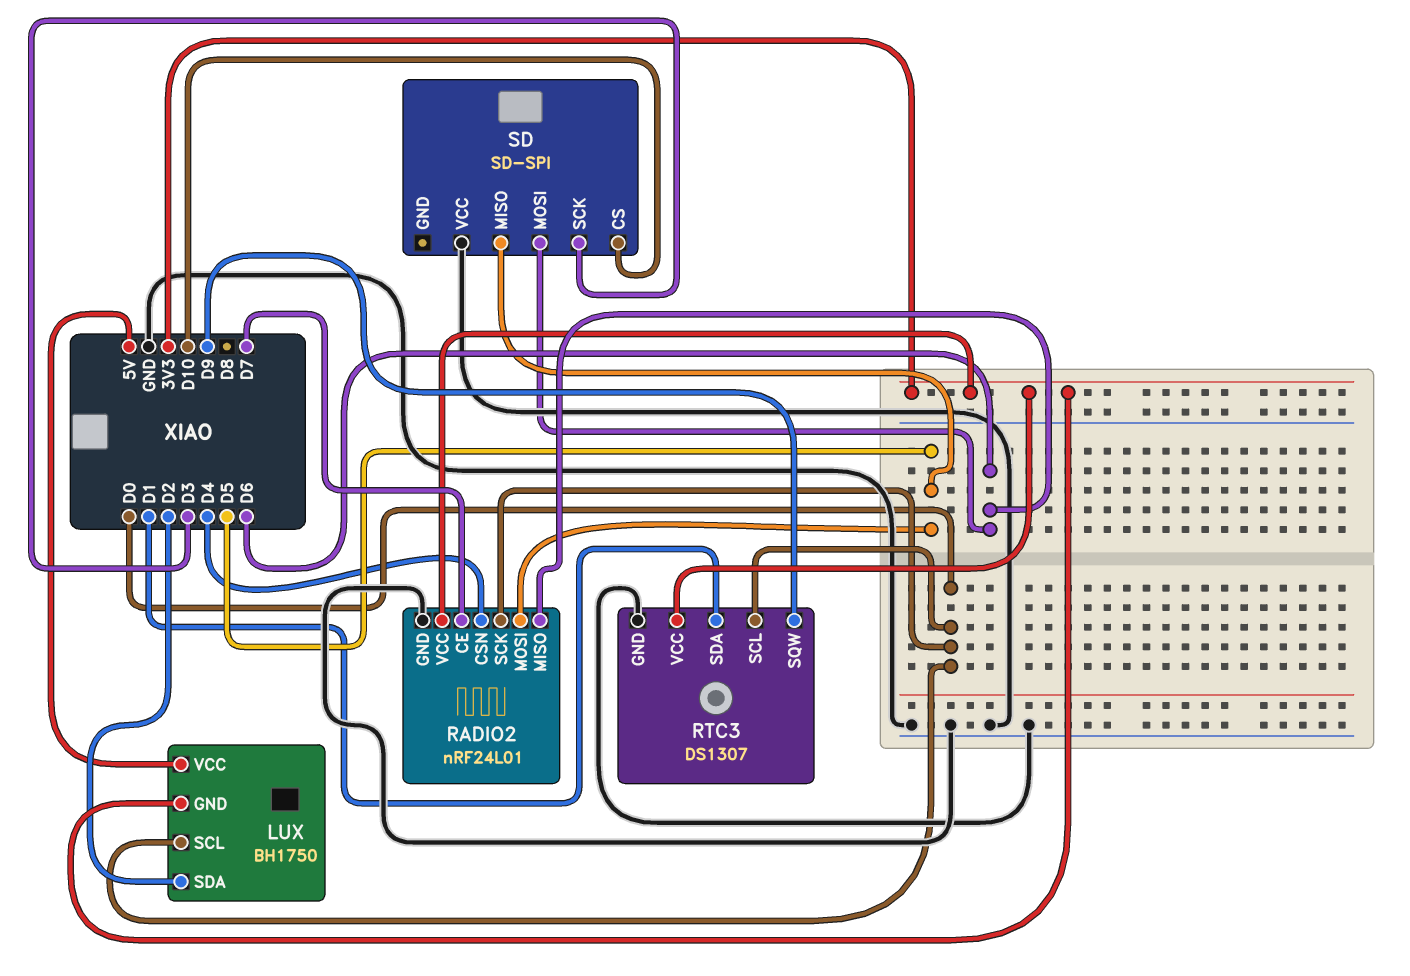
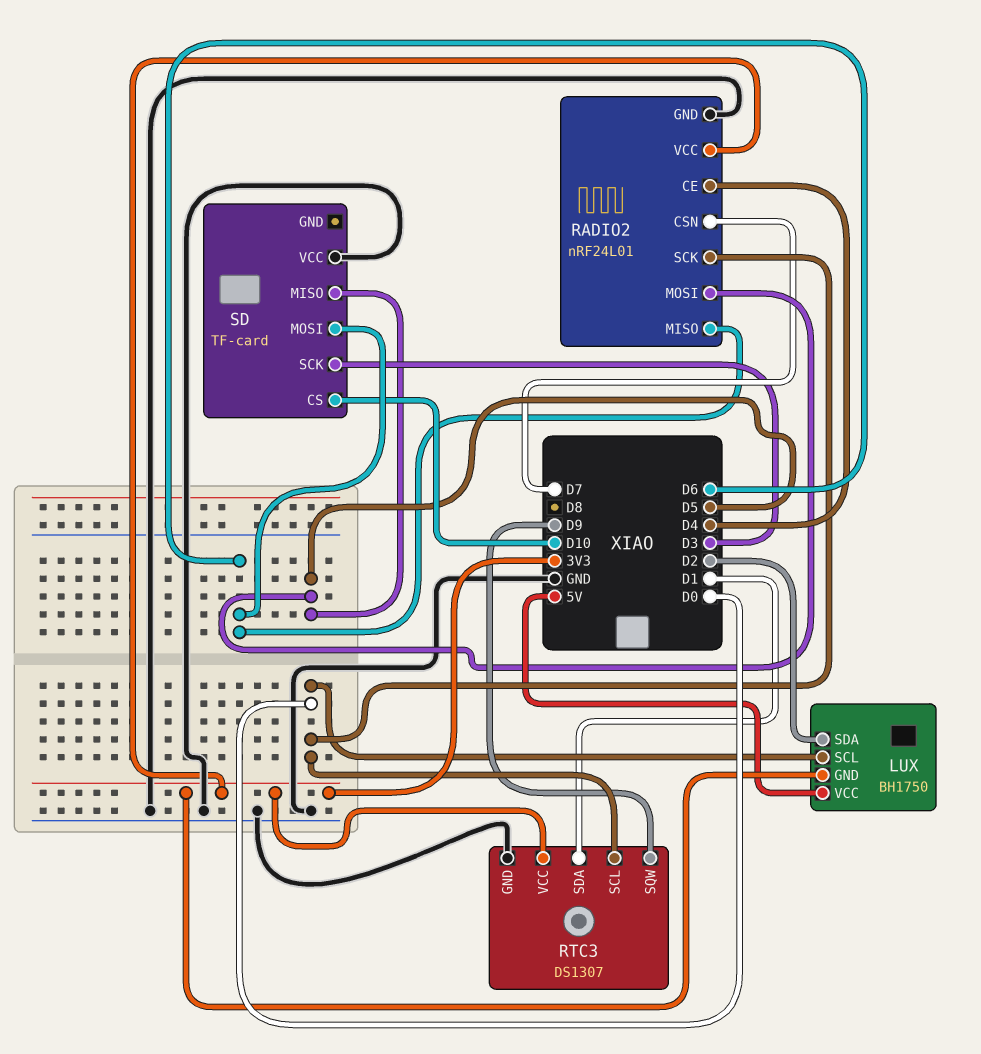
RADIO2 pin CE: D7 -> D4
RADIO2 pin CSN: D4 -> D7
SD: SD-SPI -> TF-card

